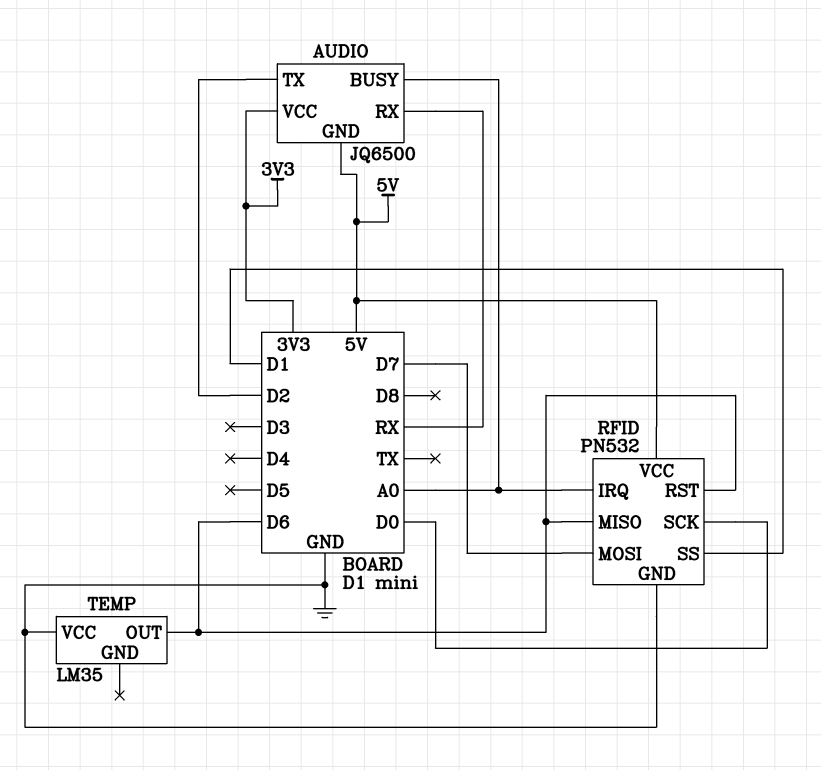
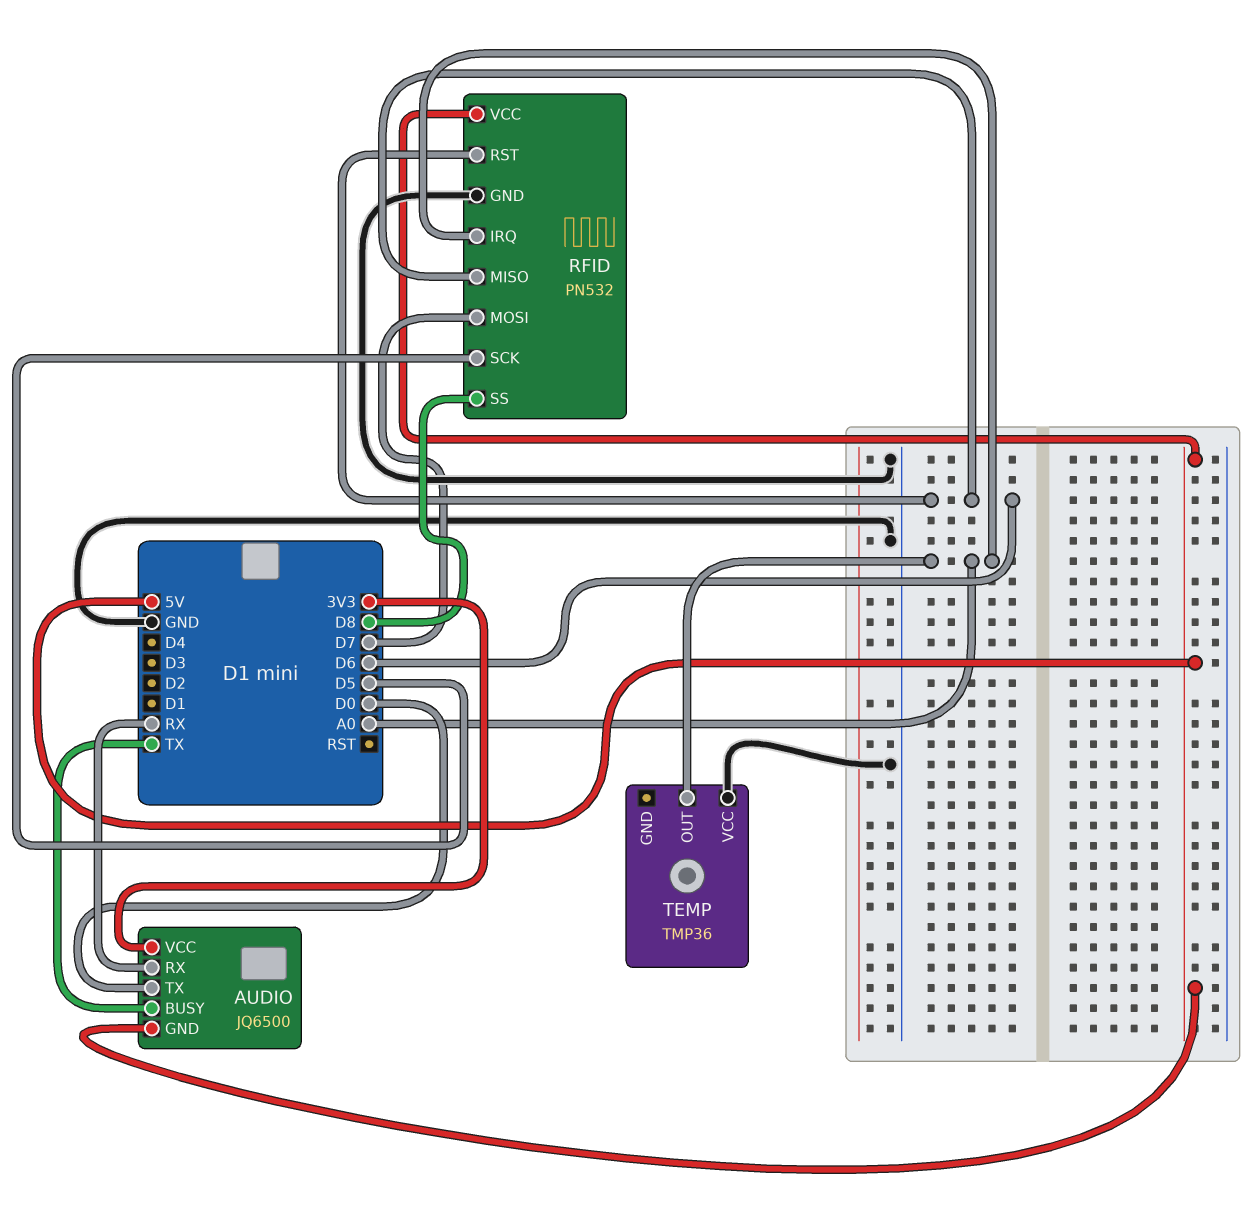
AUDIO pin BUSY: A0 -> TX
AUDIO pin TX: D2 -> D0
RFID pin SCK: D0 -> D5
RFID pin SS: D1 -> D8
TEMP: LM35 -> TMP36
TEMP pin OUT: D6 -> A0

